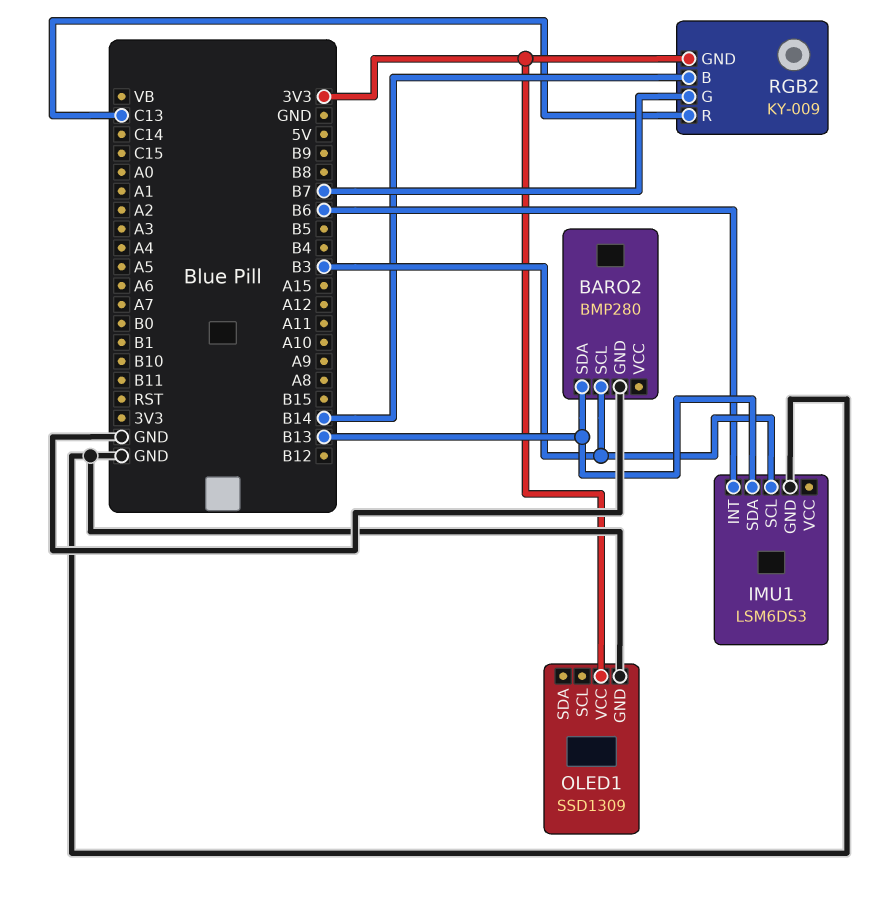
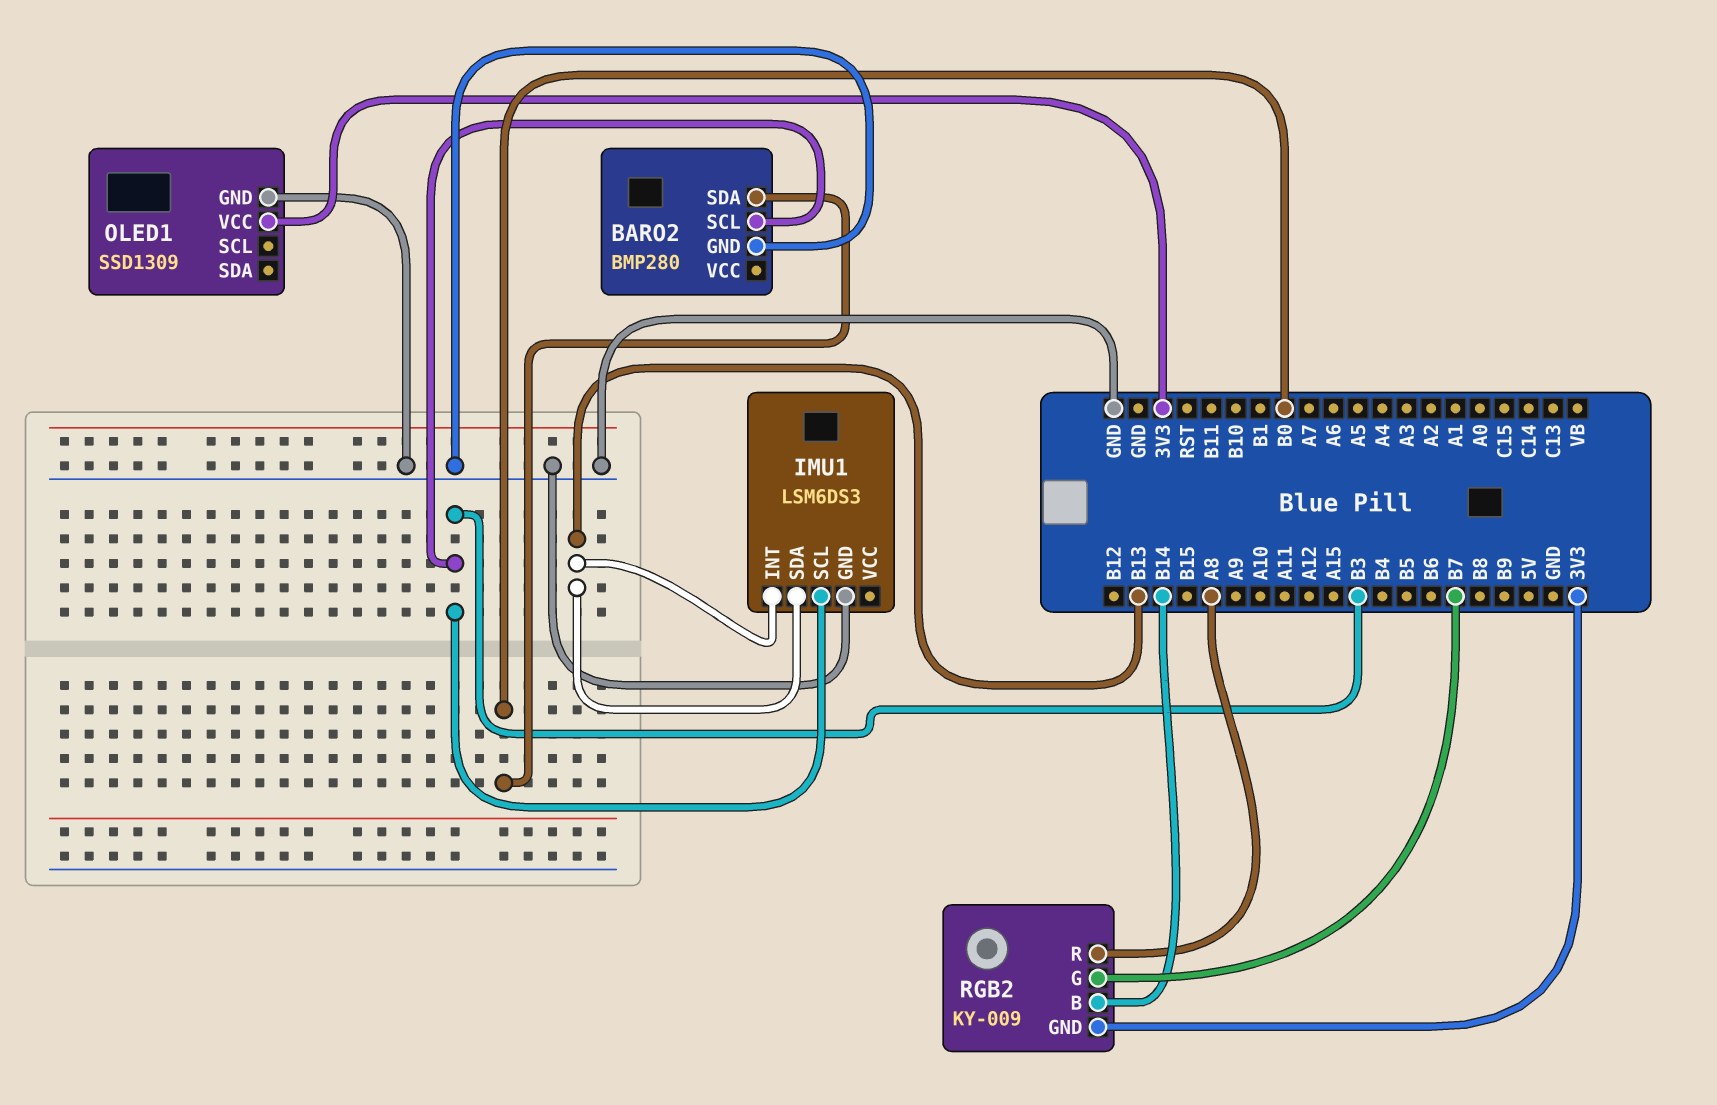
BARO2 pin SDA: B13 -> B0
IMU1 pin INT: B6 -> B13
RGB2 pin R: C13 -> A8

